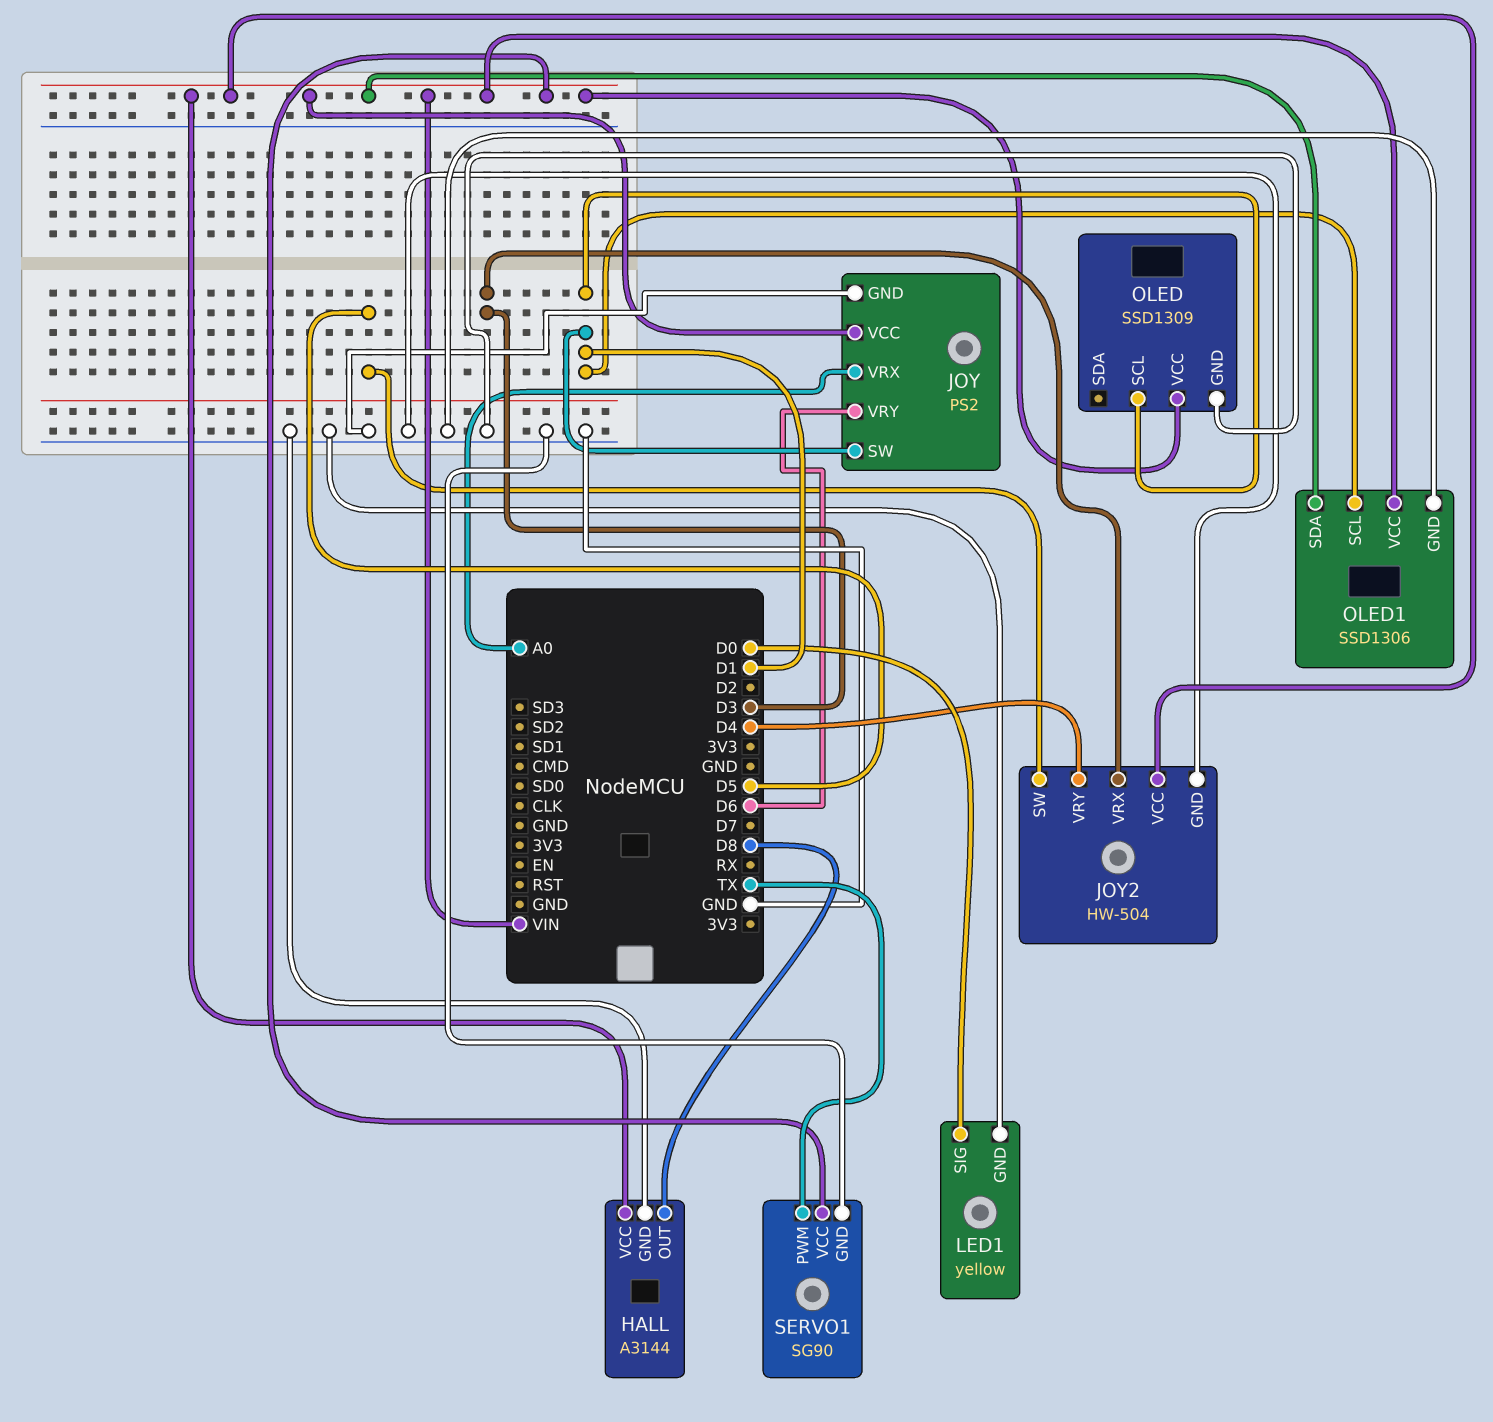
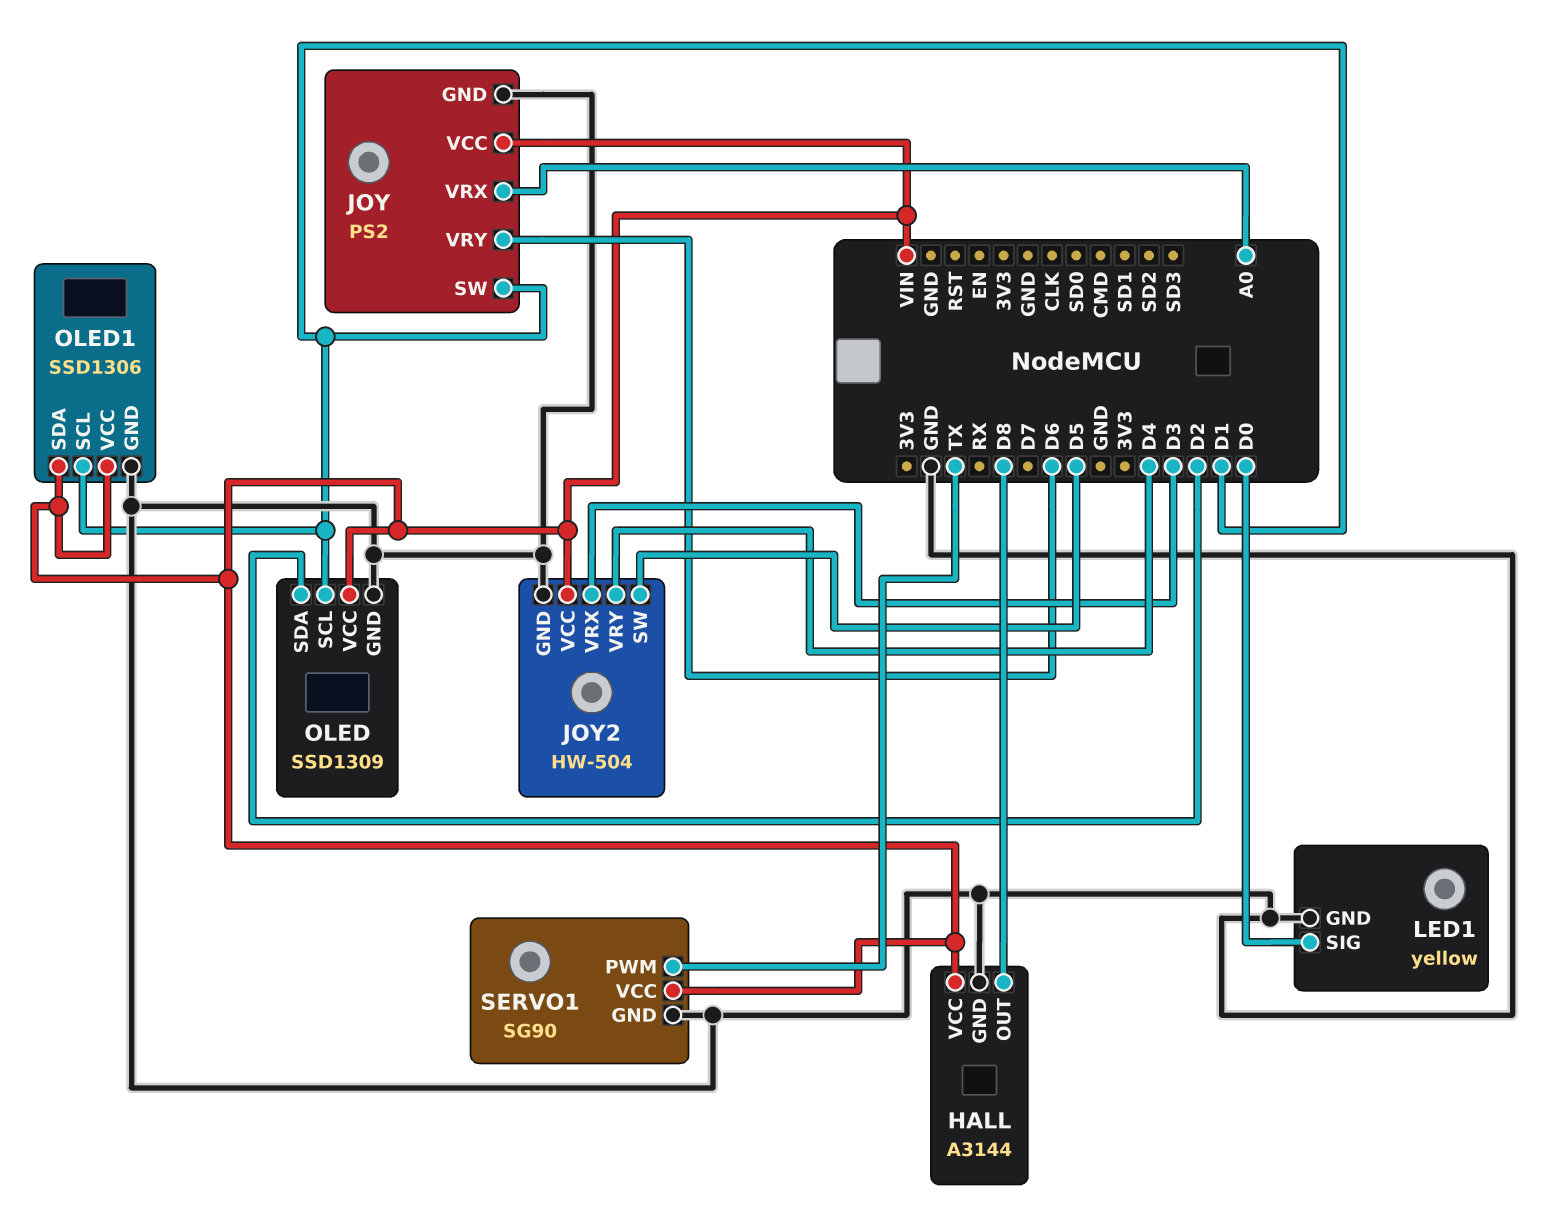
OLED pin SDA: none -> D2

